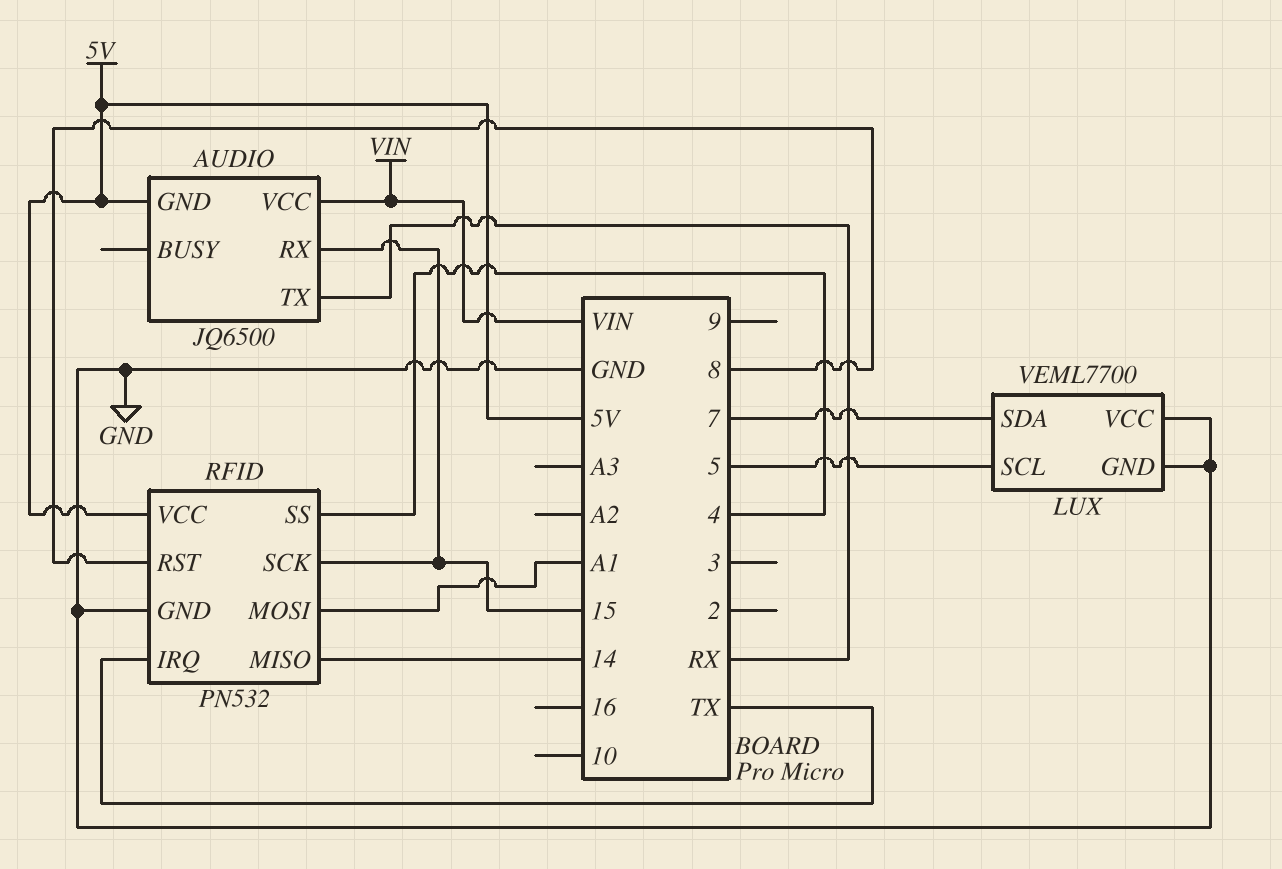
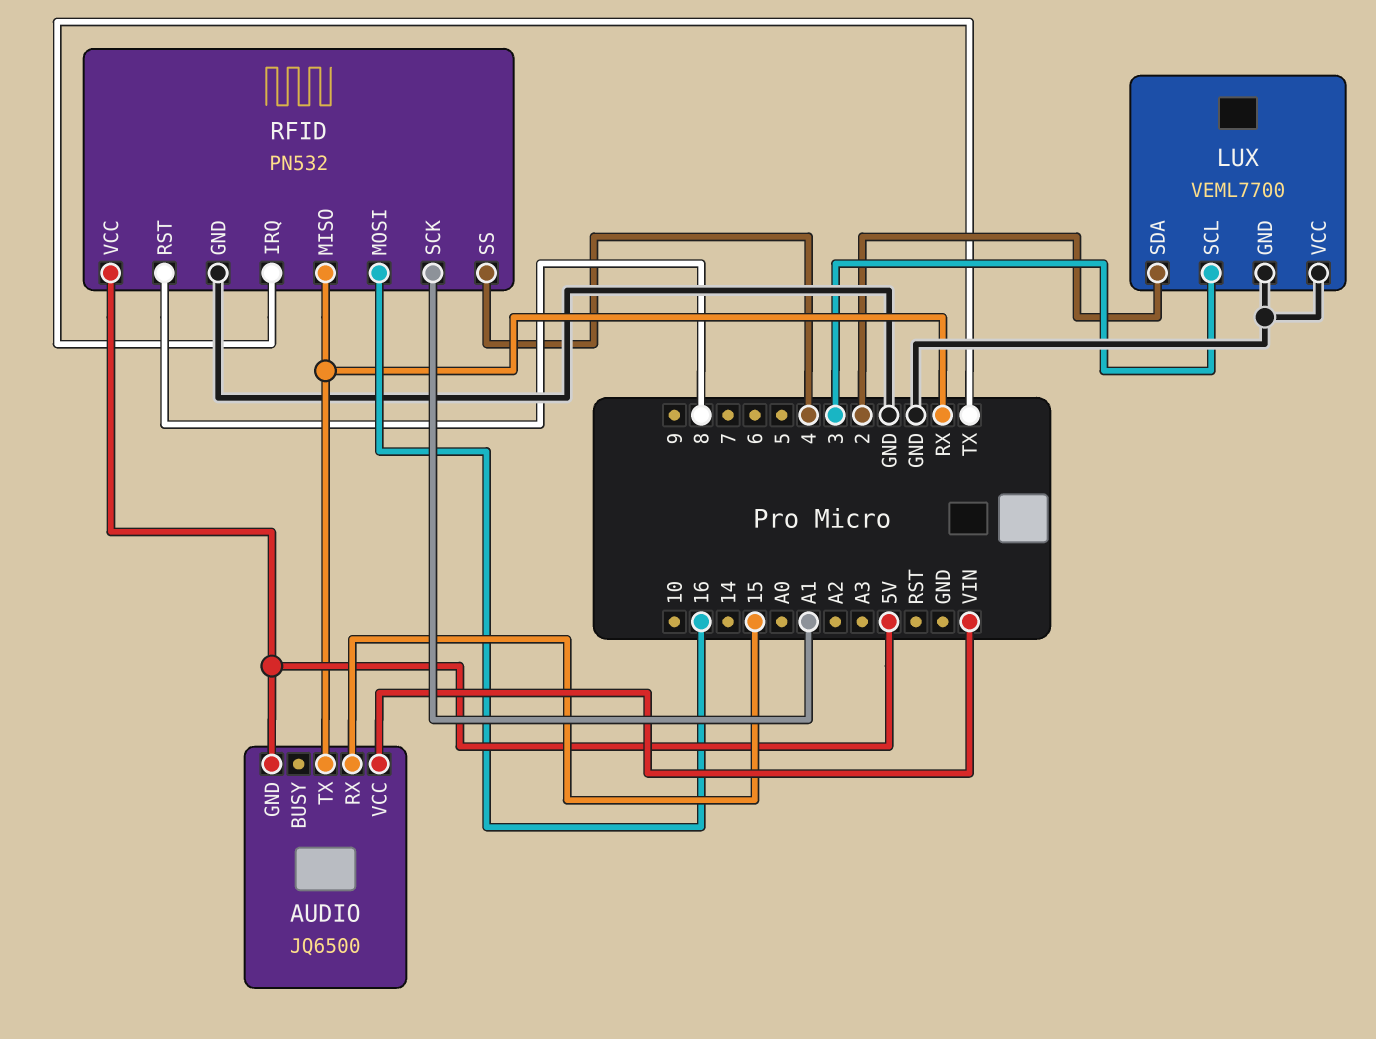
LUX pin SCL: 5 -> 3
LUX pin SDA: 7 -> 2
RFID pin MISO: 14 -> RX
RFID pin MOSI: A1 -> 16
RFID pin SCK: 15 -> A1

